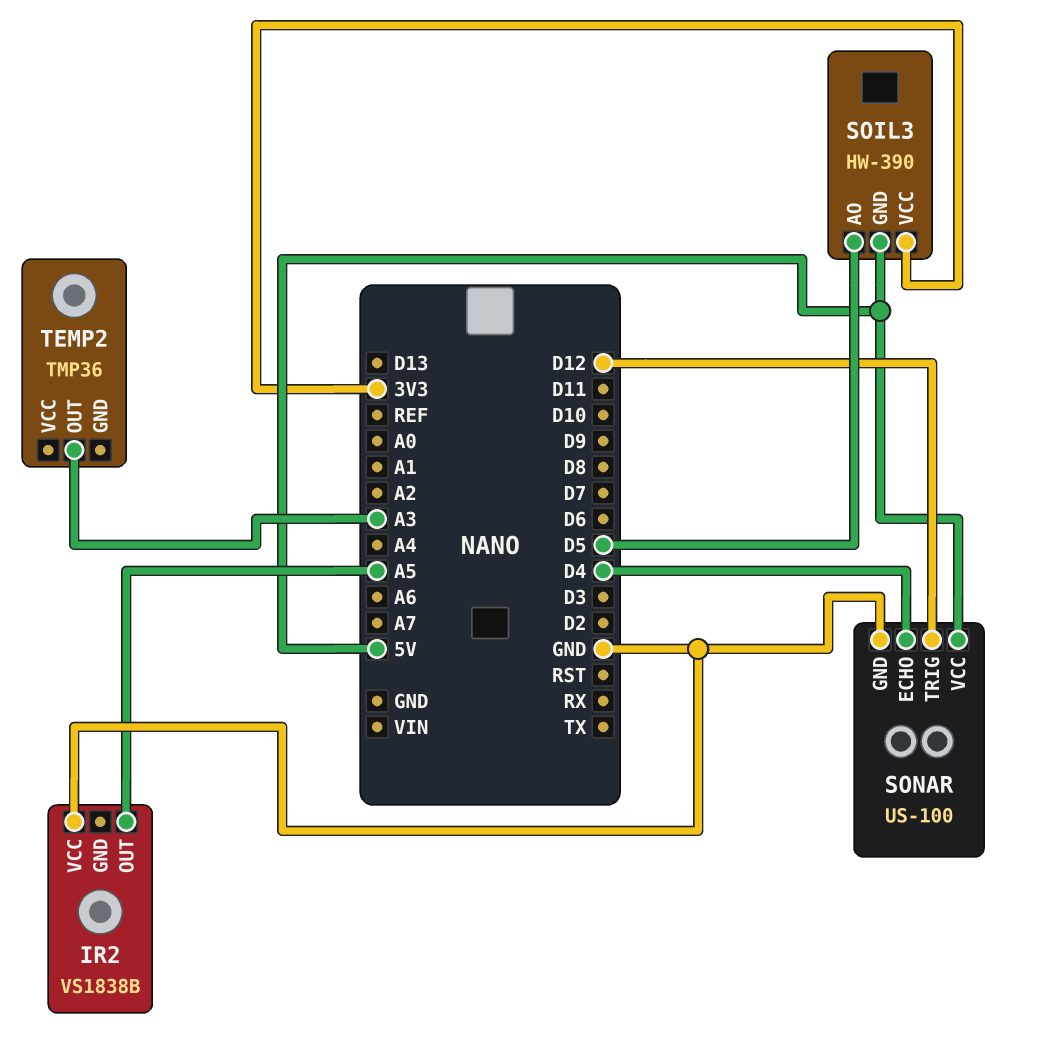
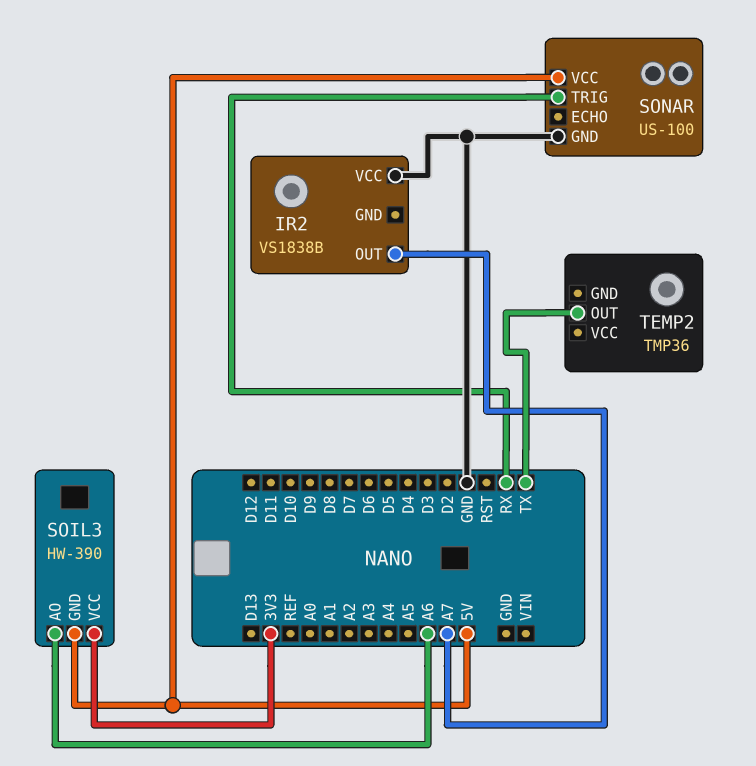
IR2 pin OUT: A5 -> A7
SOIL3 pin AO: D5 -> A6
SONAR pin ECHO: D4 -> none
SONAR pin TRIG: D12 -> RX
TEMP2 pin OUT: A3 -> TX

